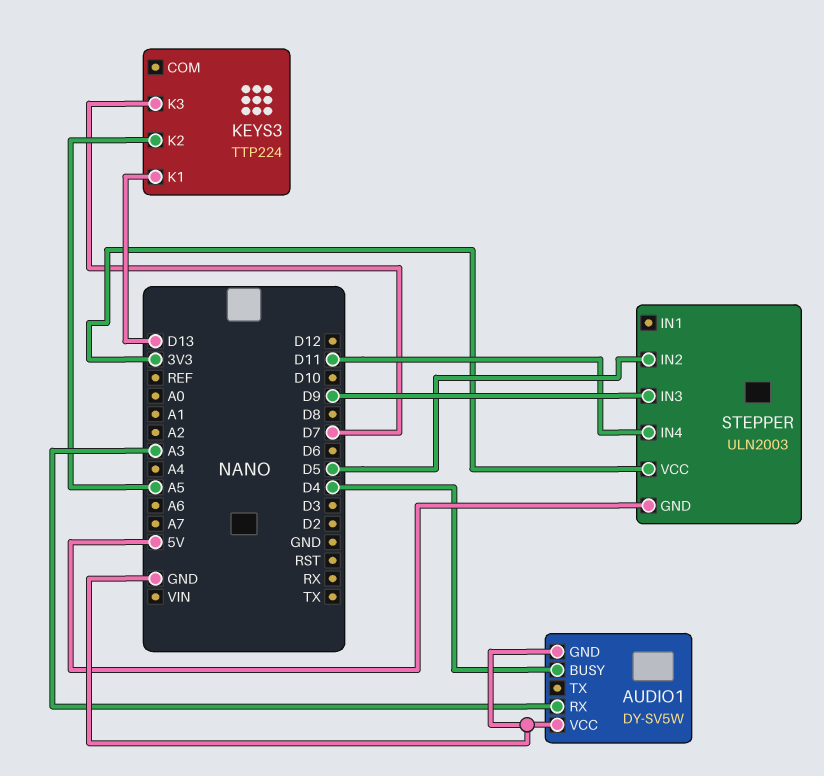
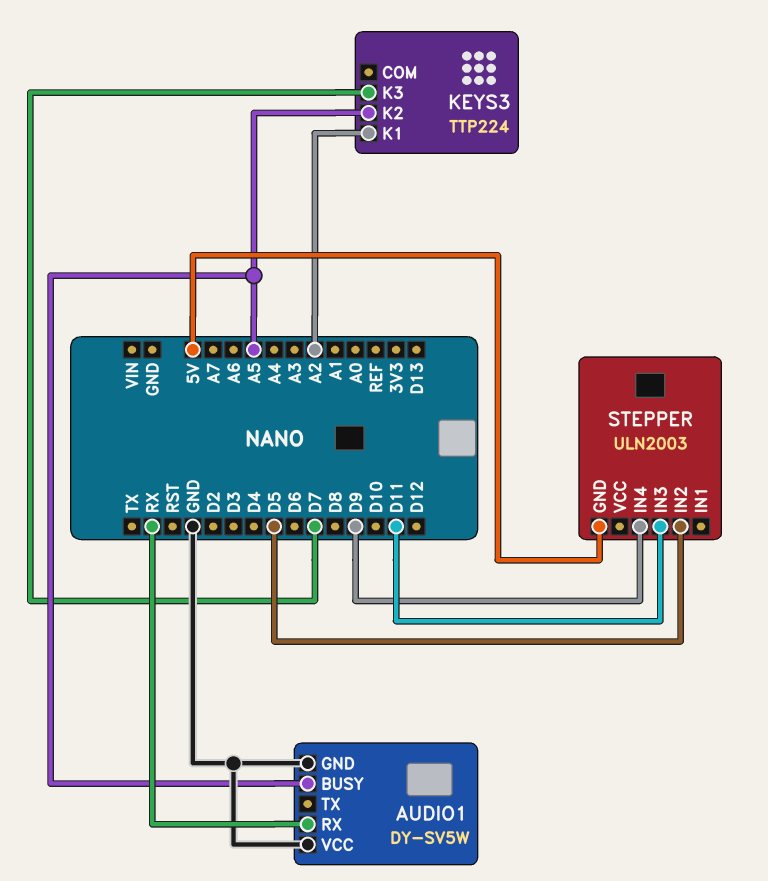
AUDIO1 pin BUSY: D4 -> A5
AUDIO1 pin RX: A3 -> RX
KEYS3 pin K1: D13 -> A2
STEPPER pin IN3: D9 -> D11
STEPPER pin IN4: D11 -> D9
STEPPER pin VCC: 3V3 -> none

